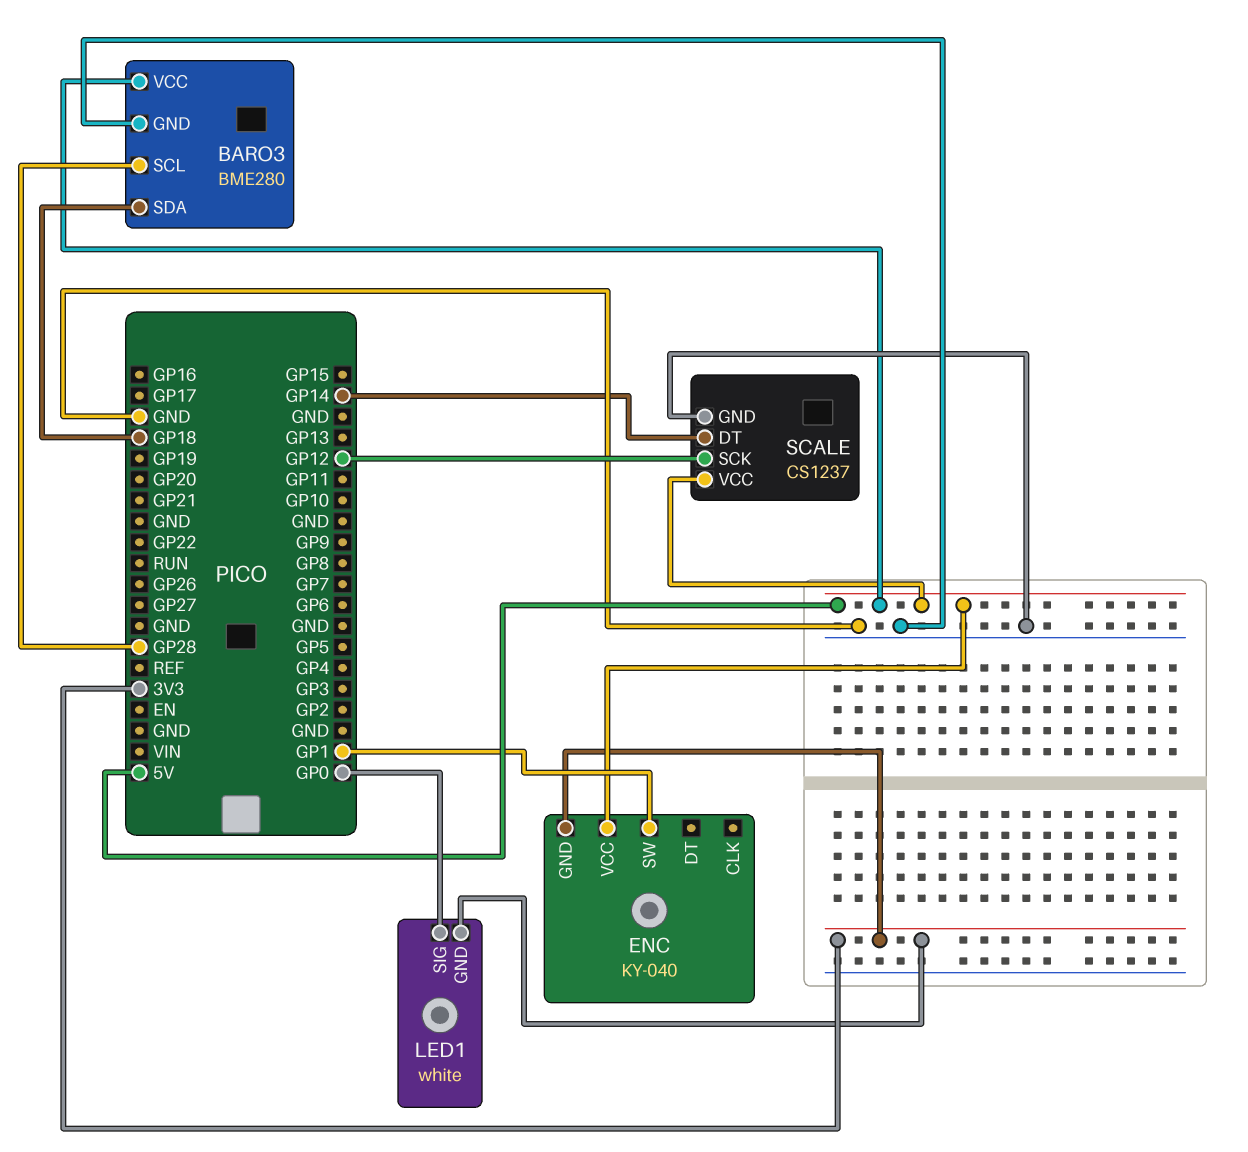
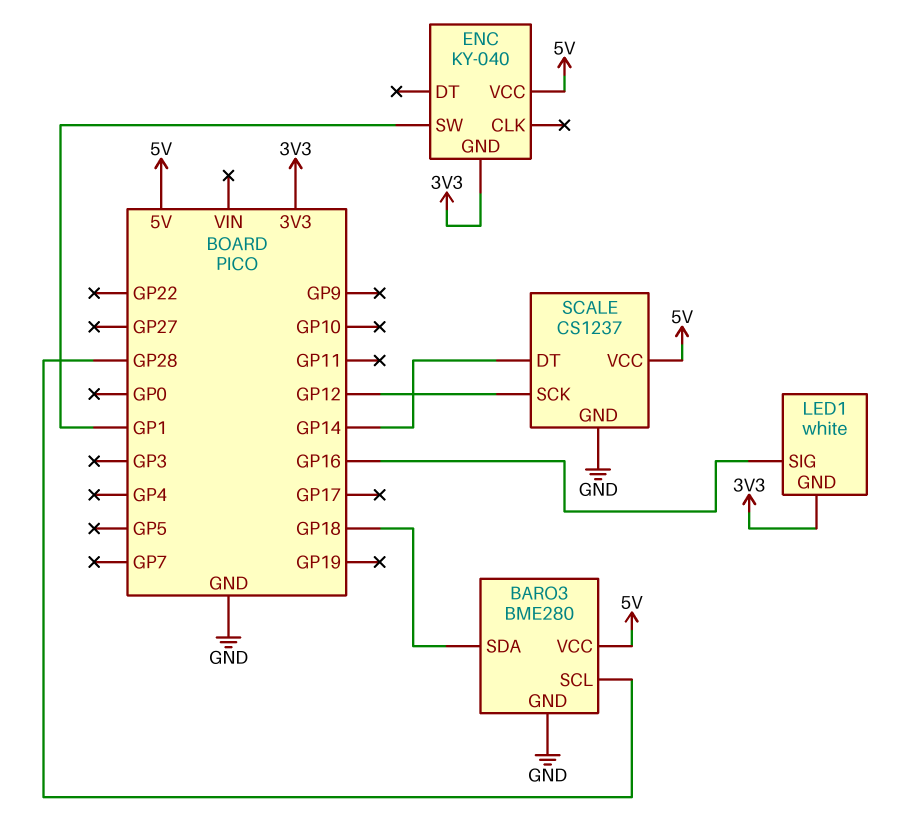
LED1 pin SIG: GP0 -> GP16

